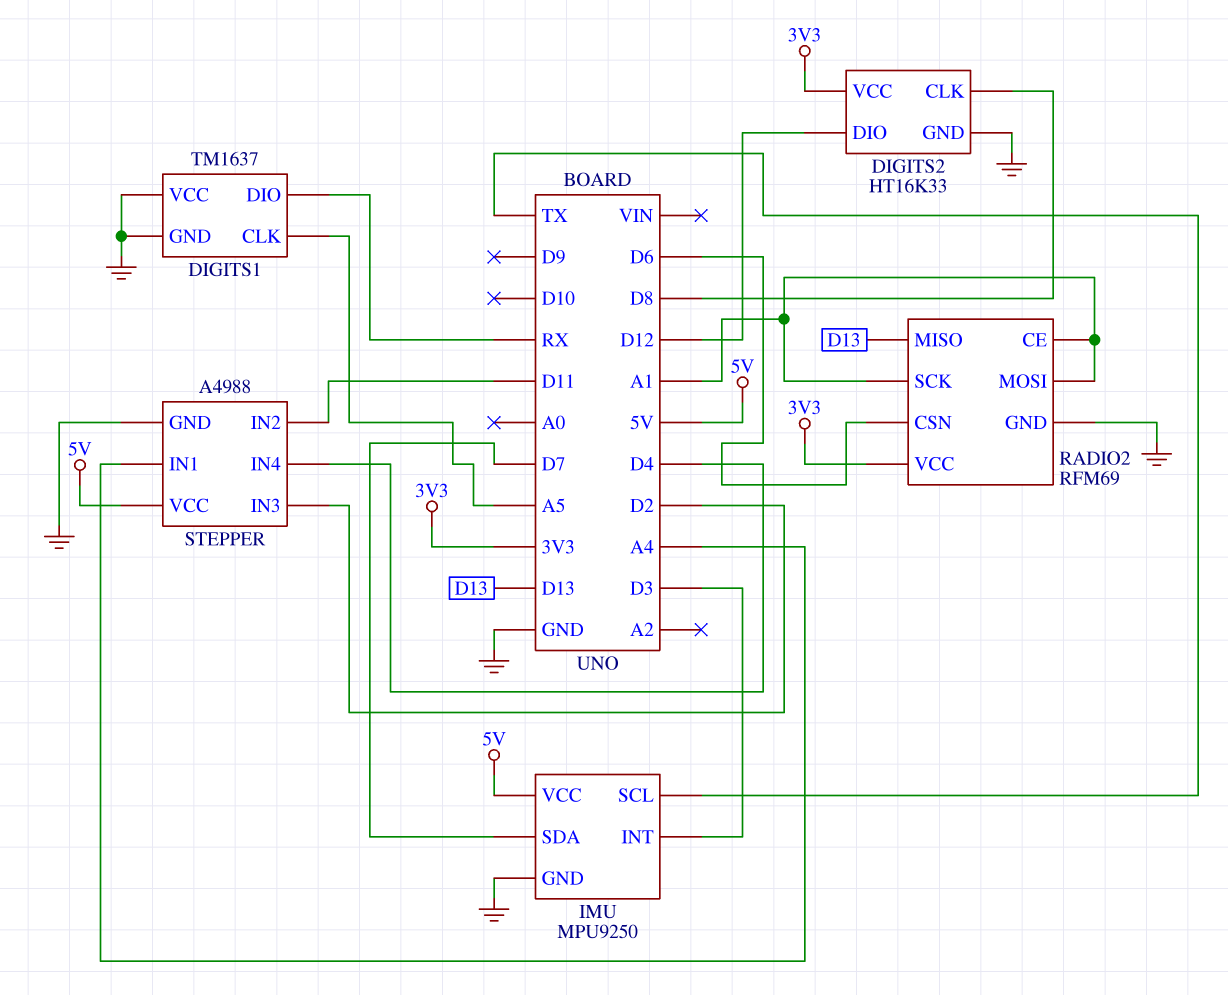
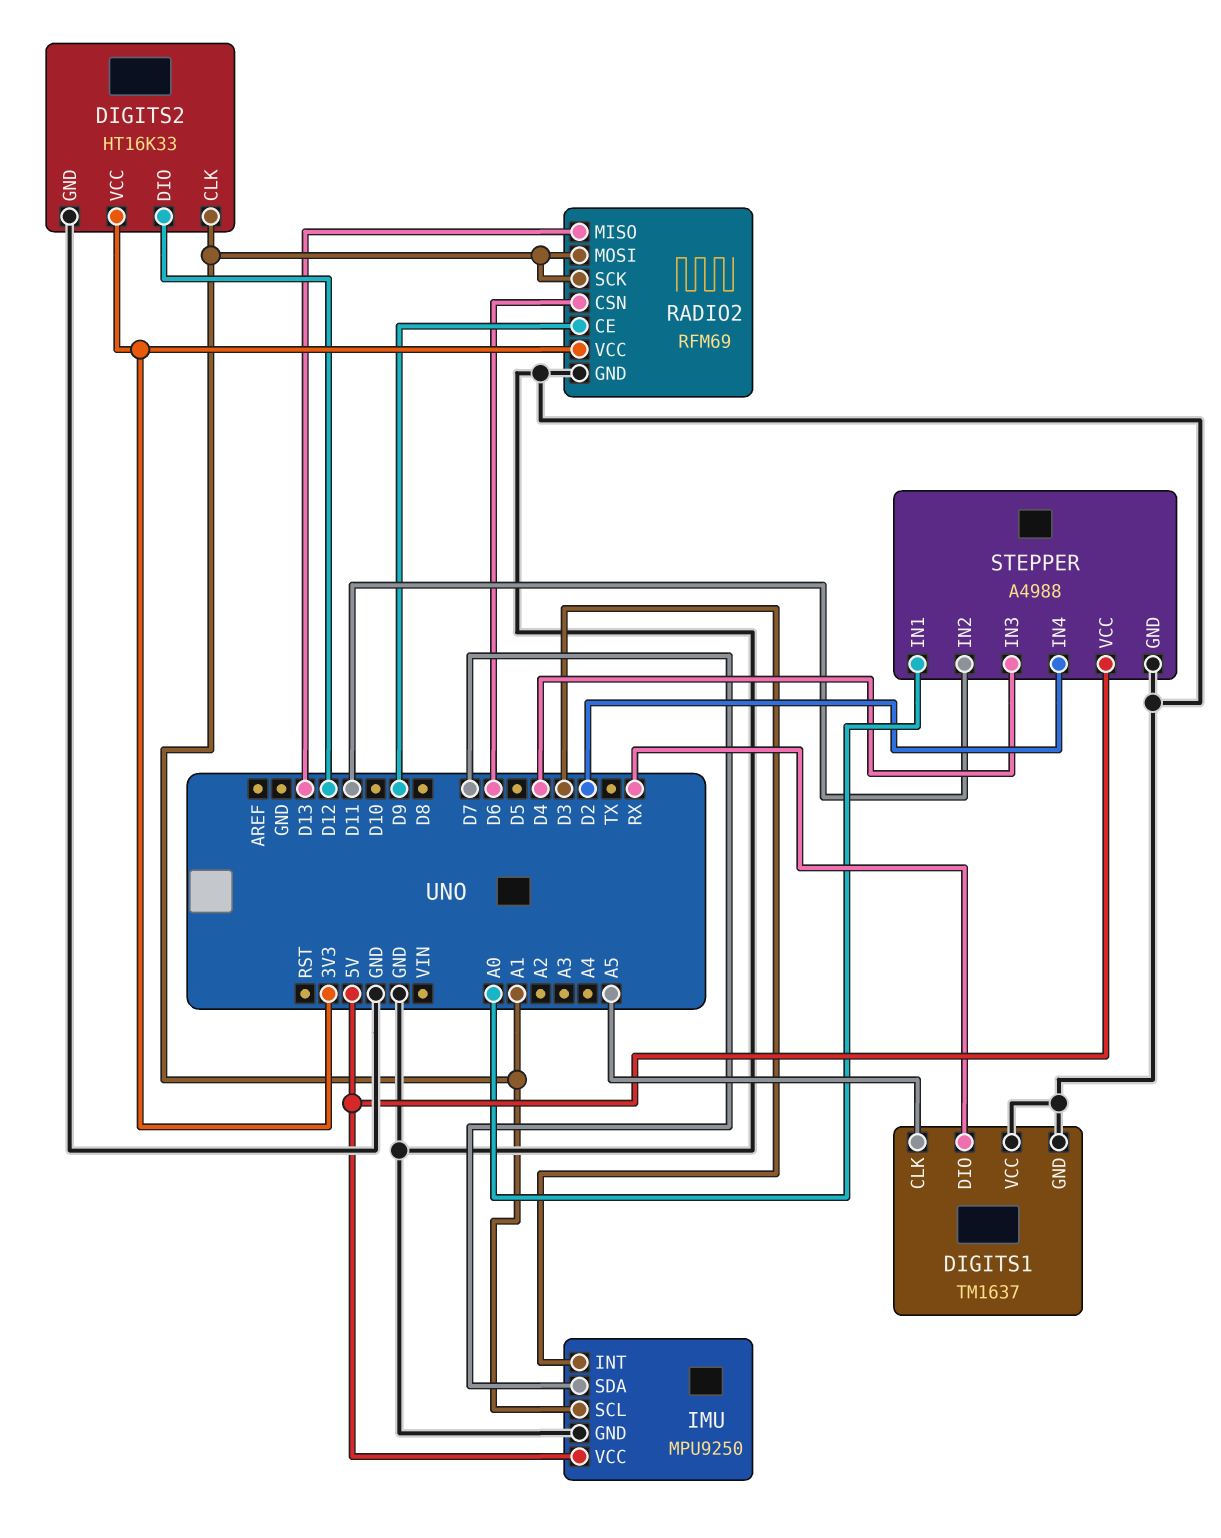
DIGITS2 pin CLK: D8 -> A1
IMU pin SCL: TX -> A1
RADIO2 pin CE: A1 -> D9
STEPPER pin IN1: A4 -> A0
STEPPER pin IN3: D2 -> D4
STEPPER pin IN4: D4 -> D2

